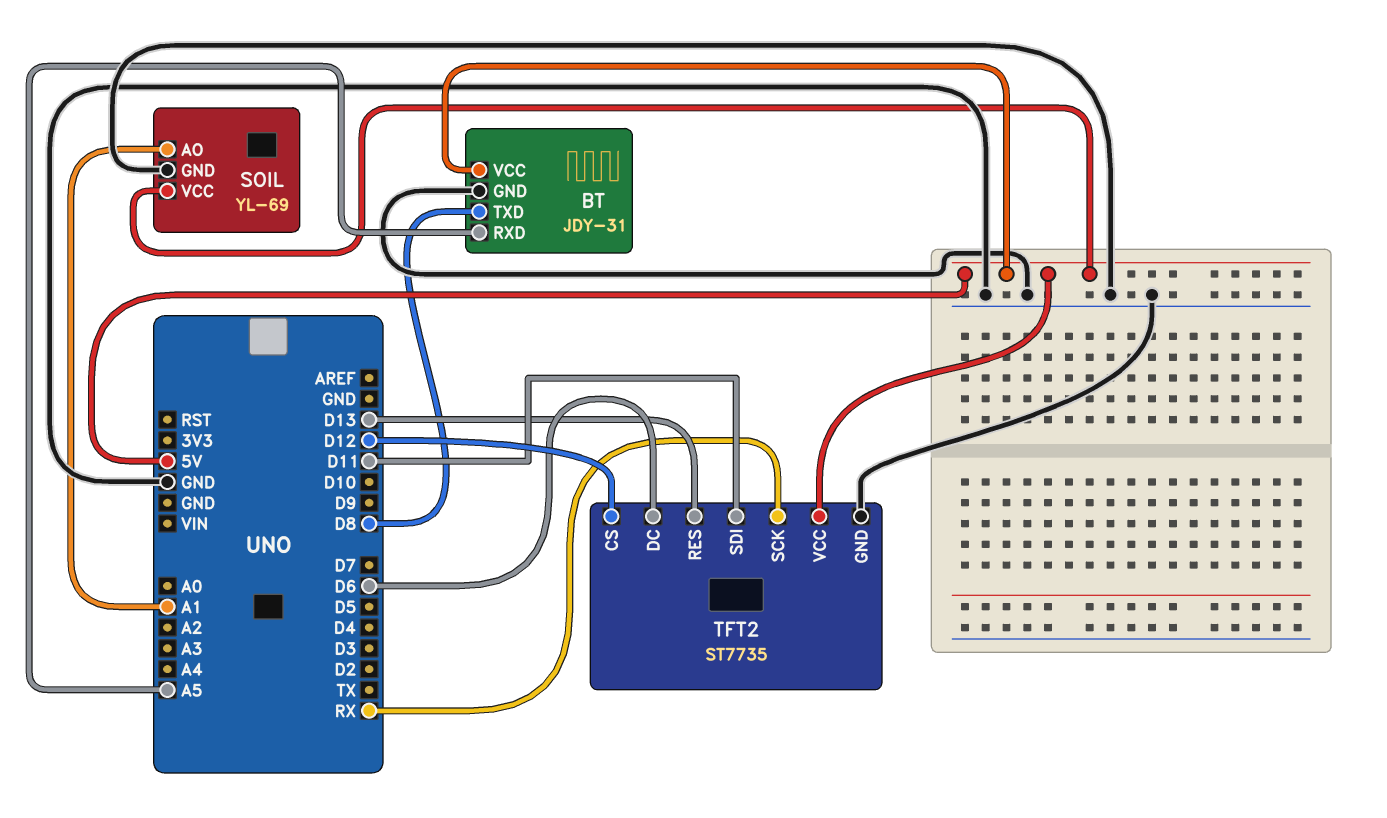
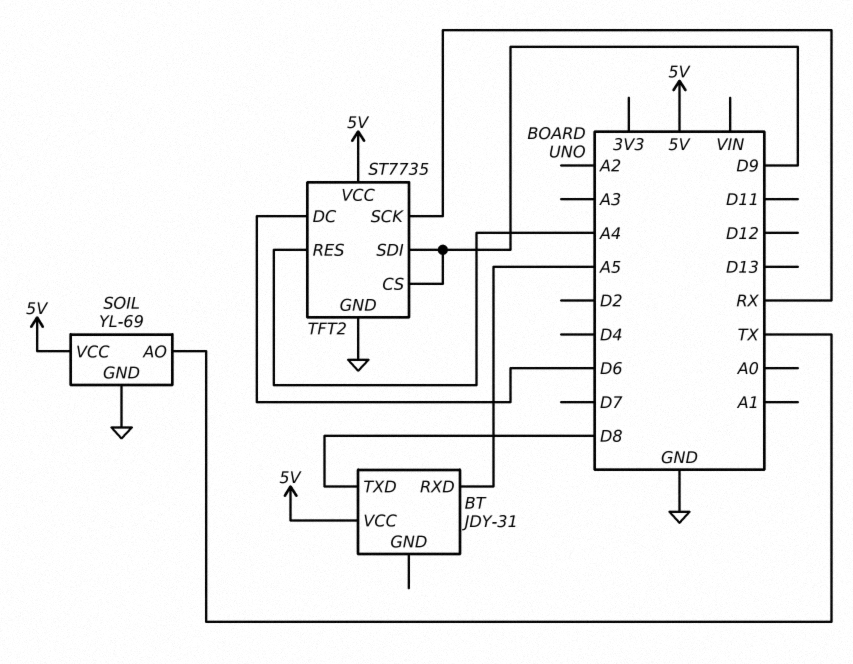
BT pin GND: GND -> none
SOIL pin AO: A1 -> TX
TFT2 pin CS: D12 -> D9
TFT2 pin RES: D13 -> A4
TFT2 pin SDI: D11 -> D9

